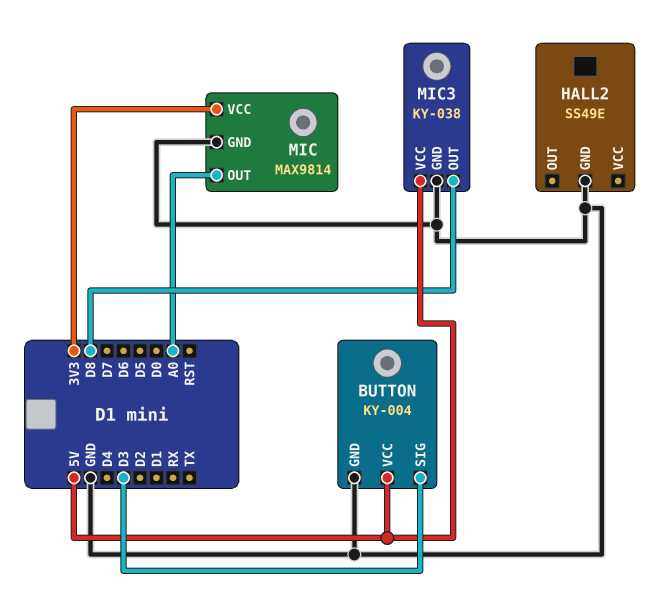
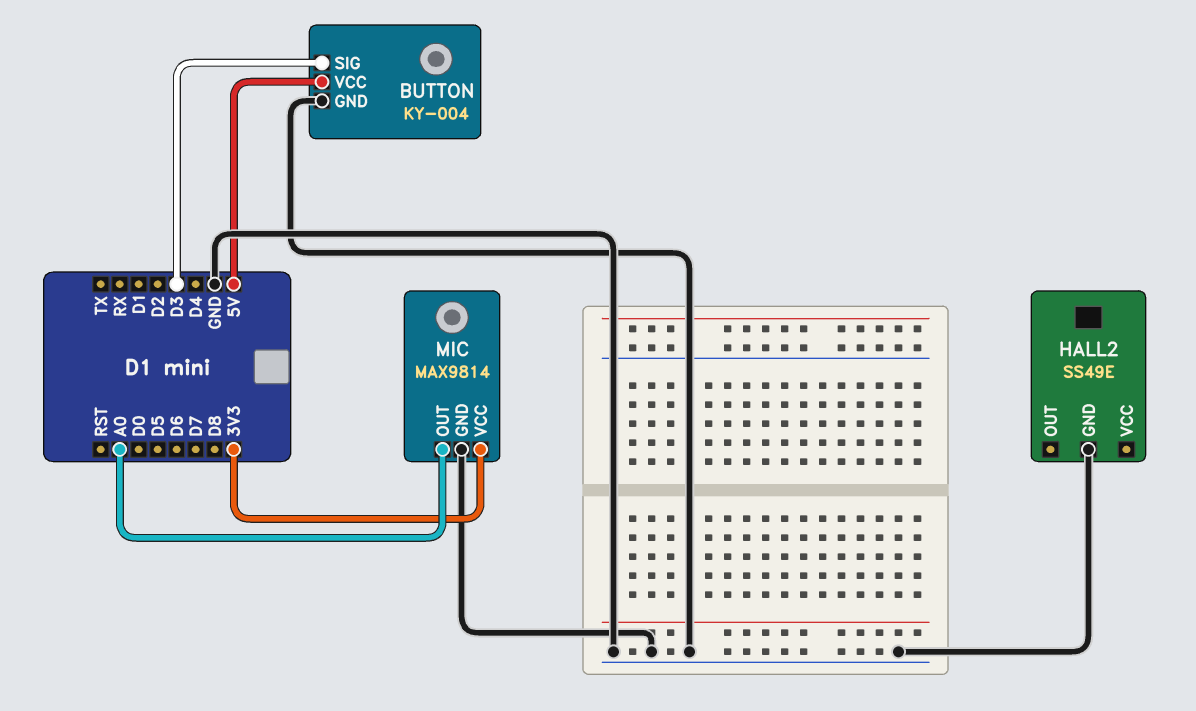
MIC3: KY-038 -> none
MIC3 pin GND: GND -> none
MIC3 pin OUT: D8 -> none
MIC3 pin VCC: 5V -> none

